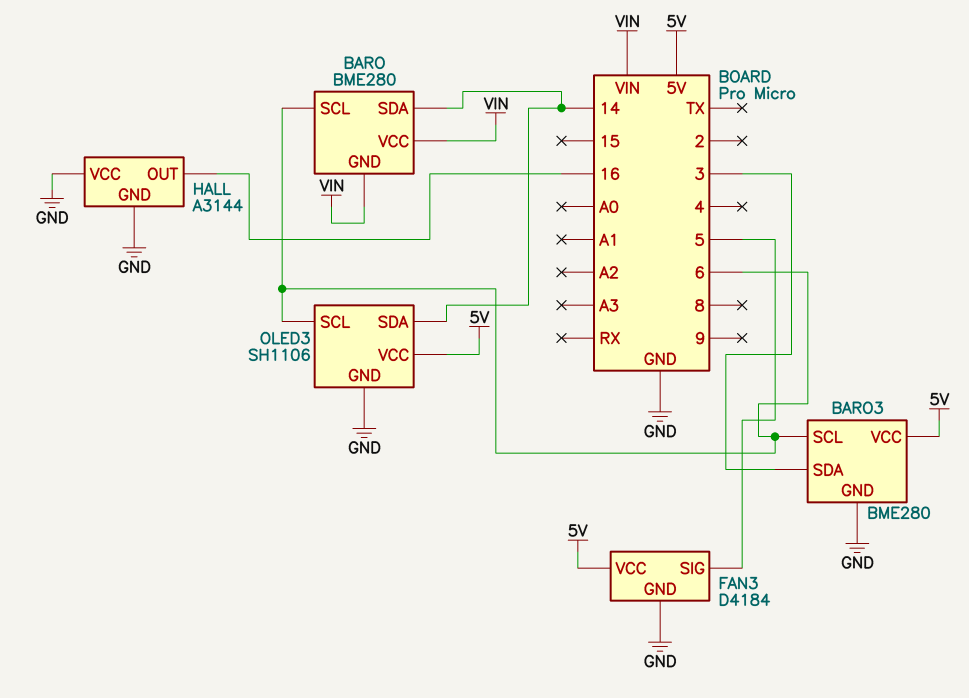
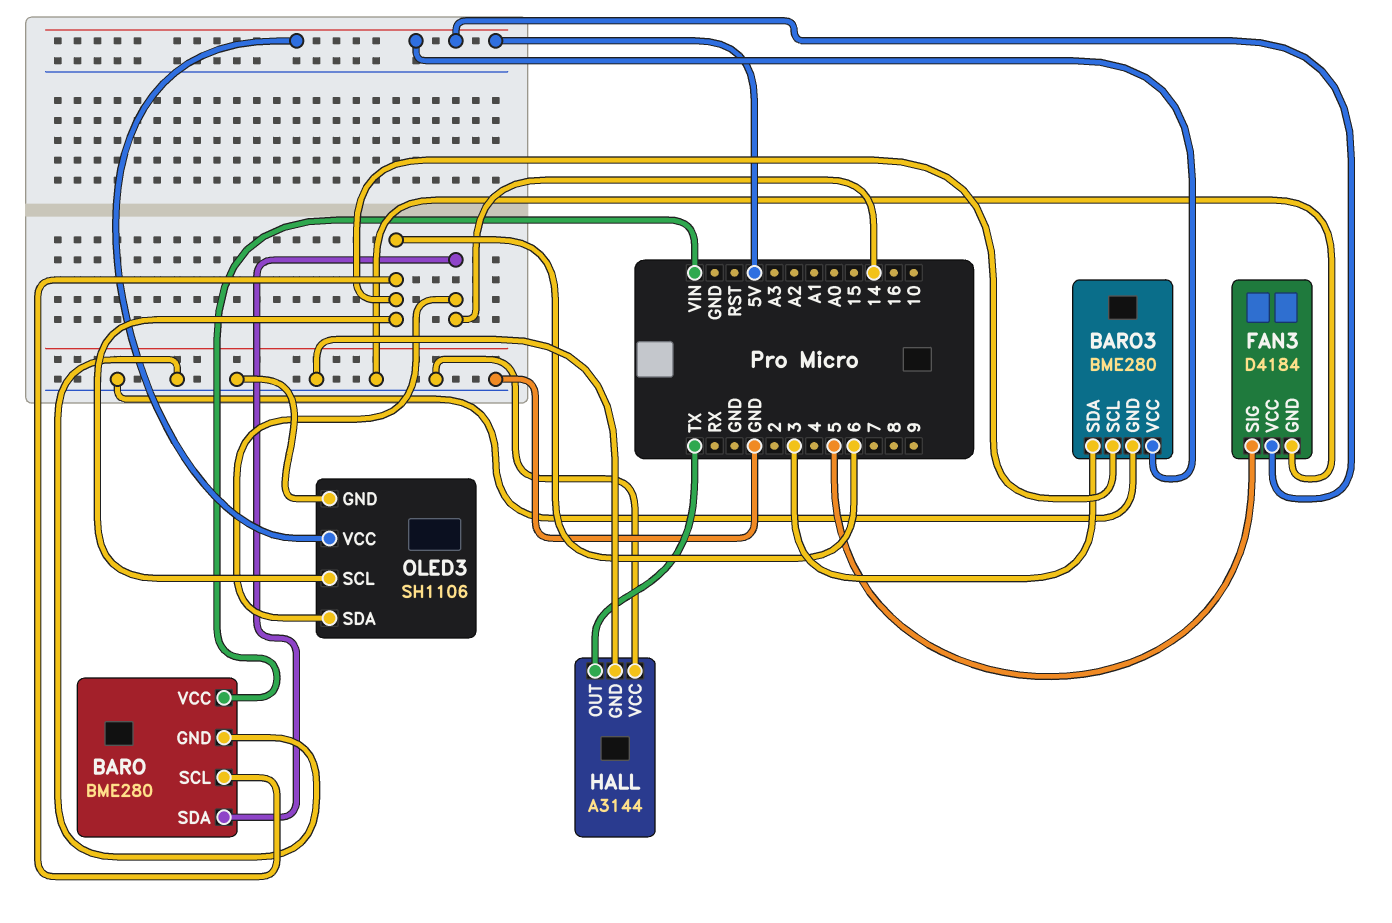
BARO pin GND: VIN -> GND
HALL pin OUT: 16 -> TX

